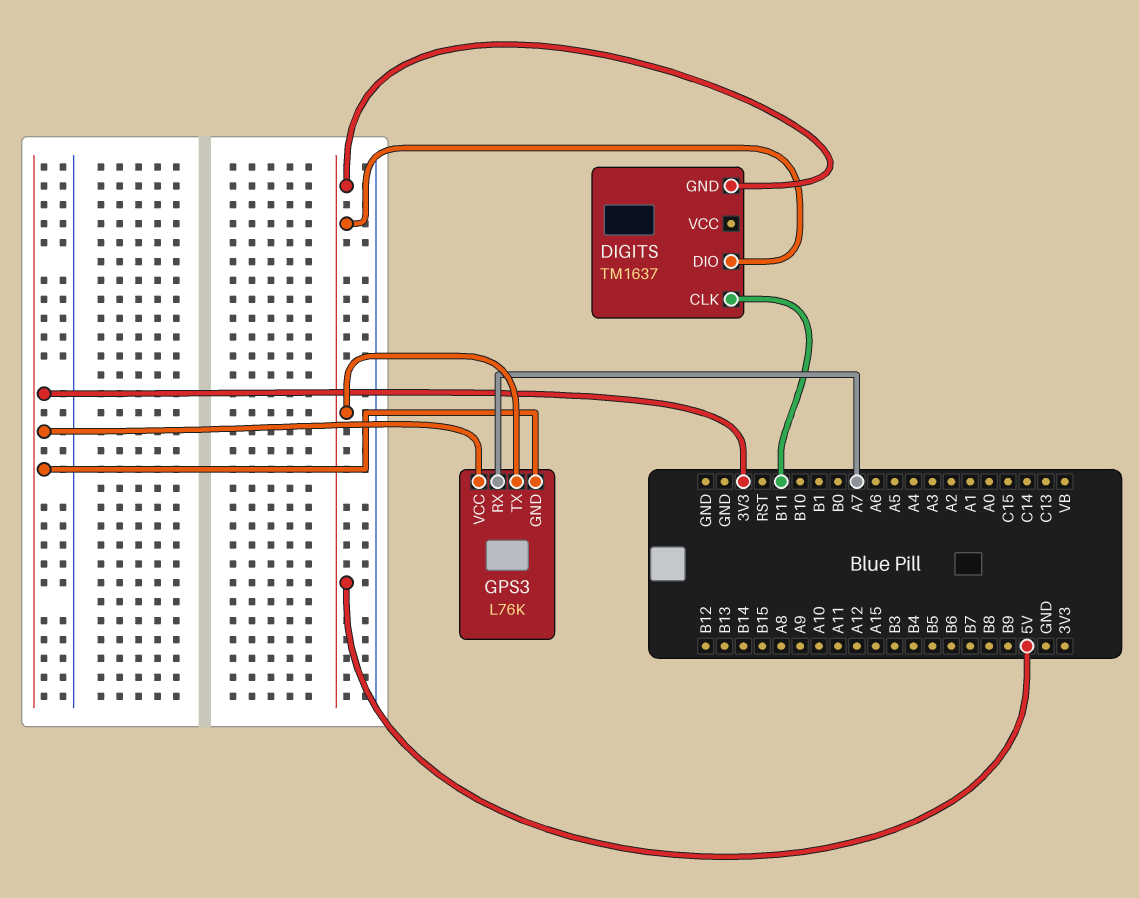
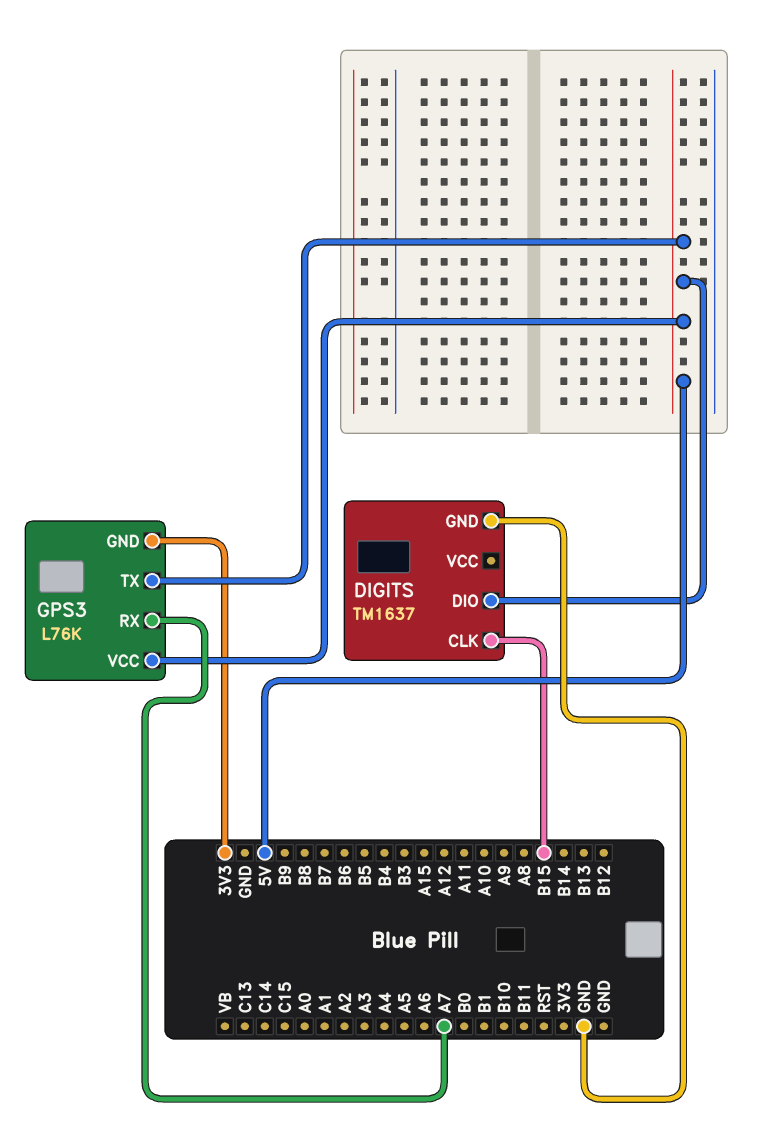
DIGITS pin CLK: B11 -> B15
DIGITS pin GND: 5V -> GND
GPS3 pin VCC: 3V3 -> 5V

